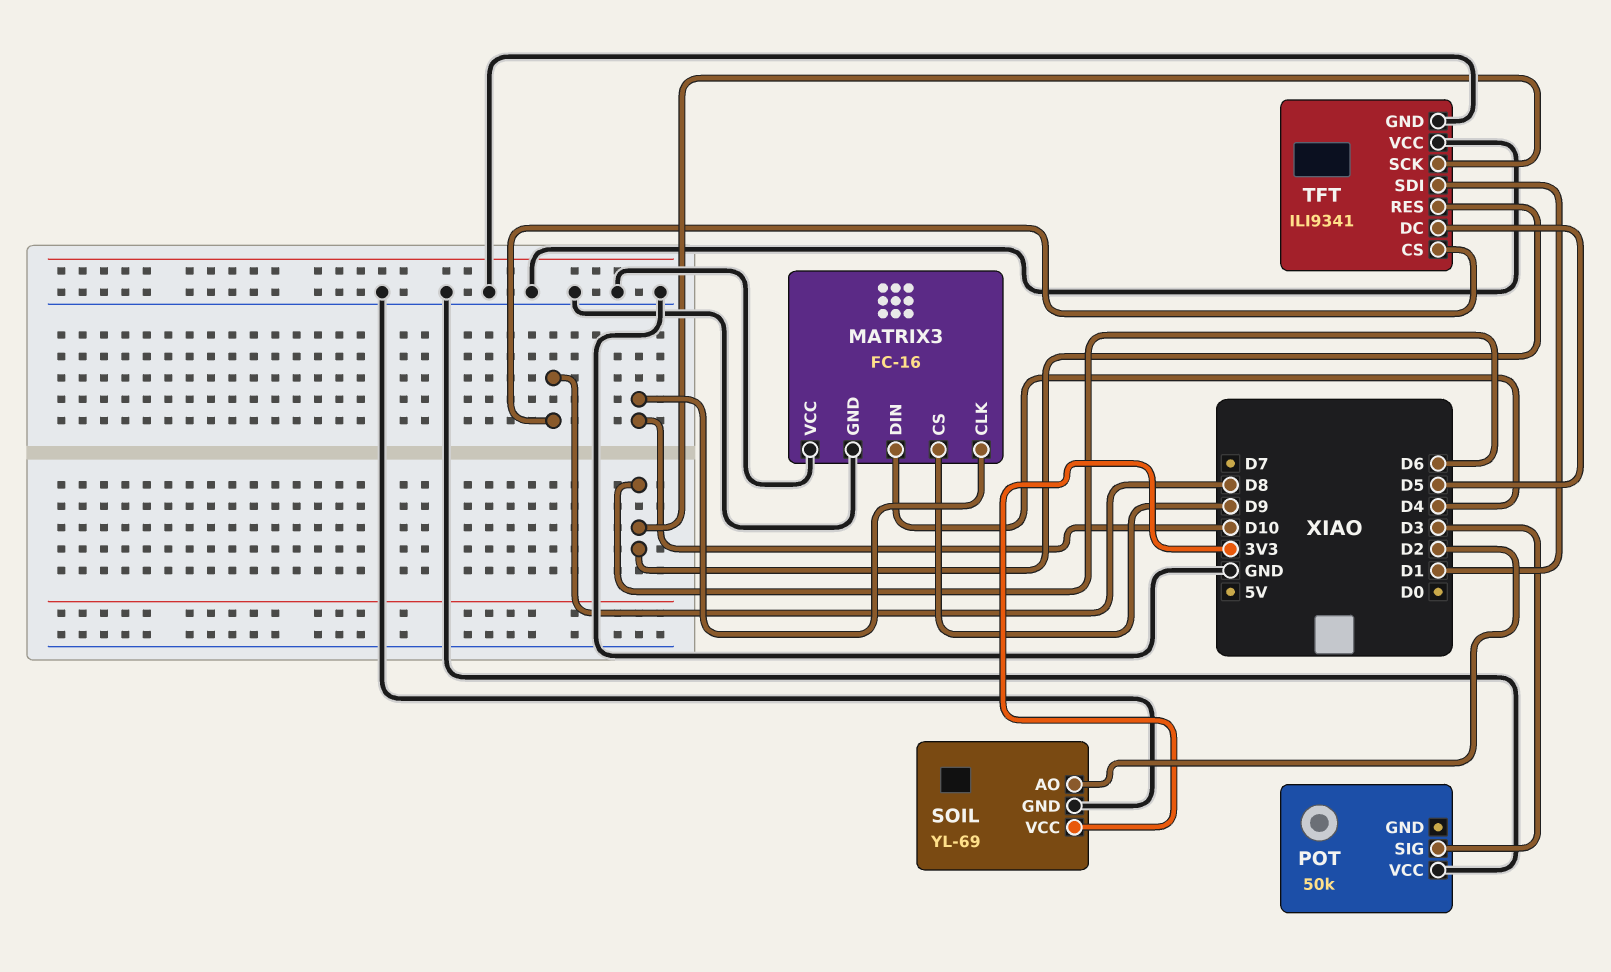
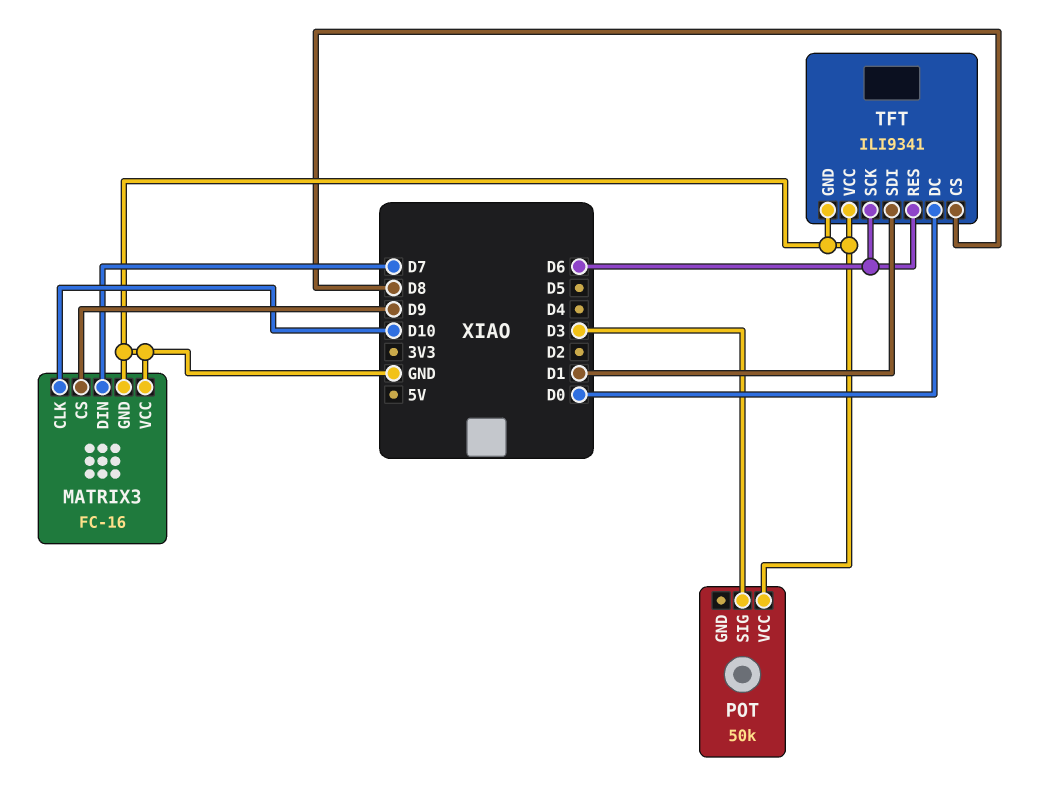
MATRIX3 pin DIN: D4 -> D7
SOIL: YL-69 -> none
SOIL pin AO: D2 -> none
SOIL pin GND: GND -> none
SOIL pin VCC: 3V3 -> none
TFT pin DC: D5 -> D0

